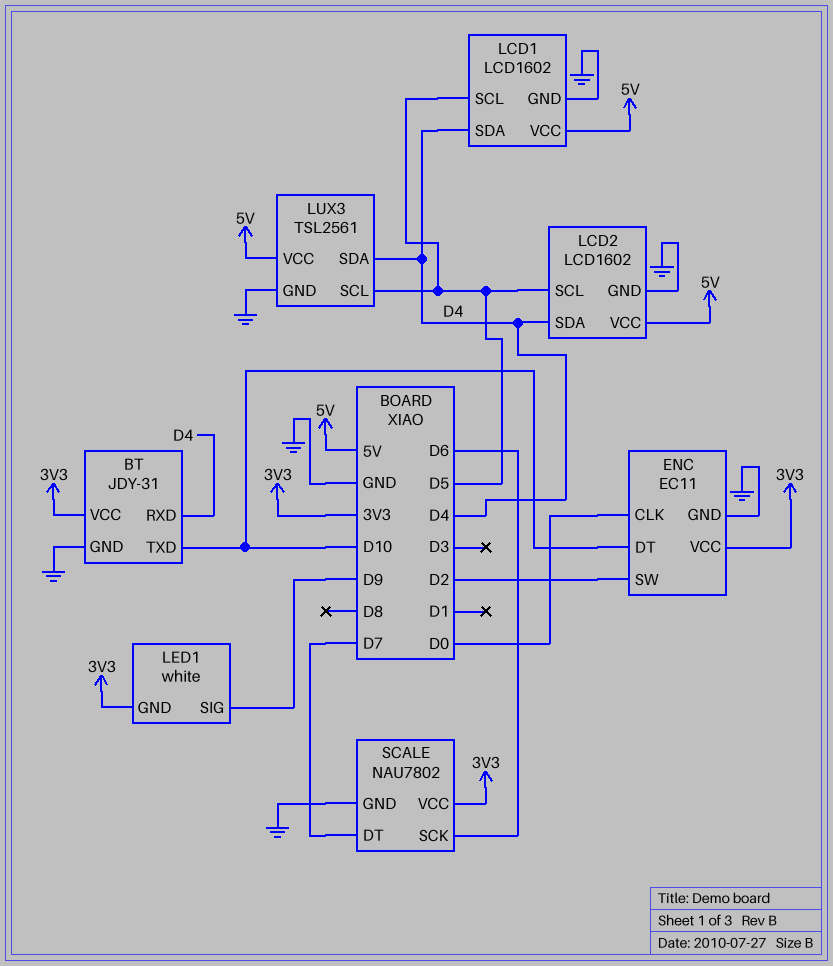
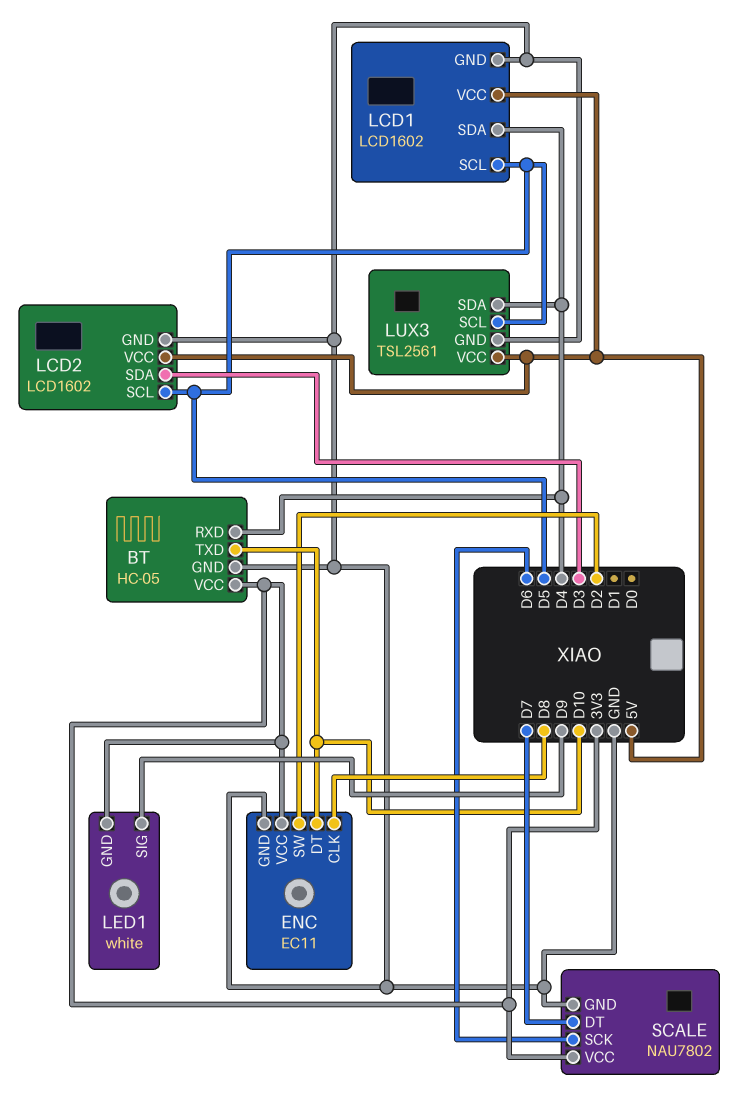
BT: JDY-31 -> HC-05
ENC pin CLK: D0 -> D8
LCD2 pin SDA: D4 -> D3

